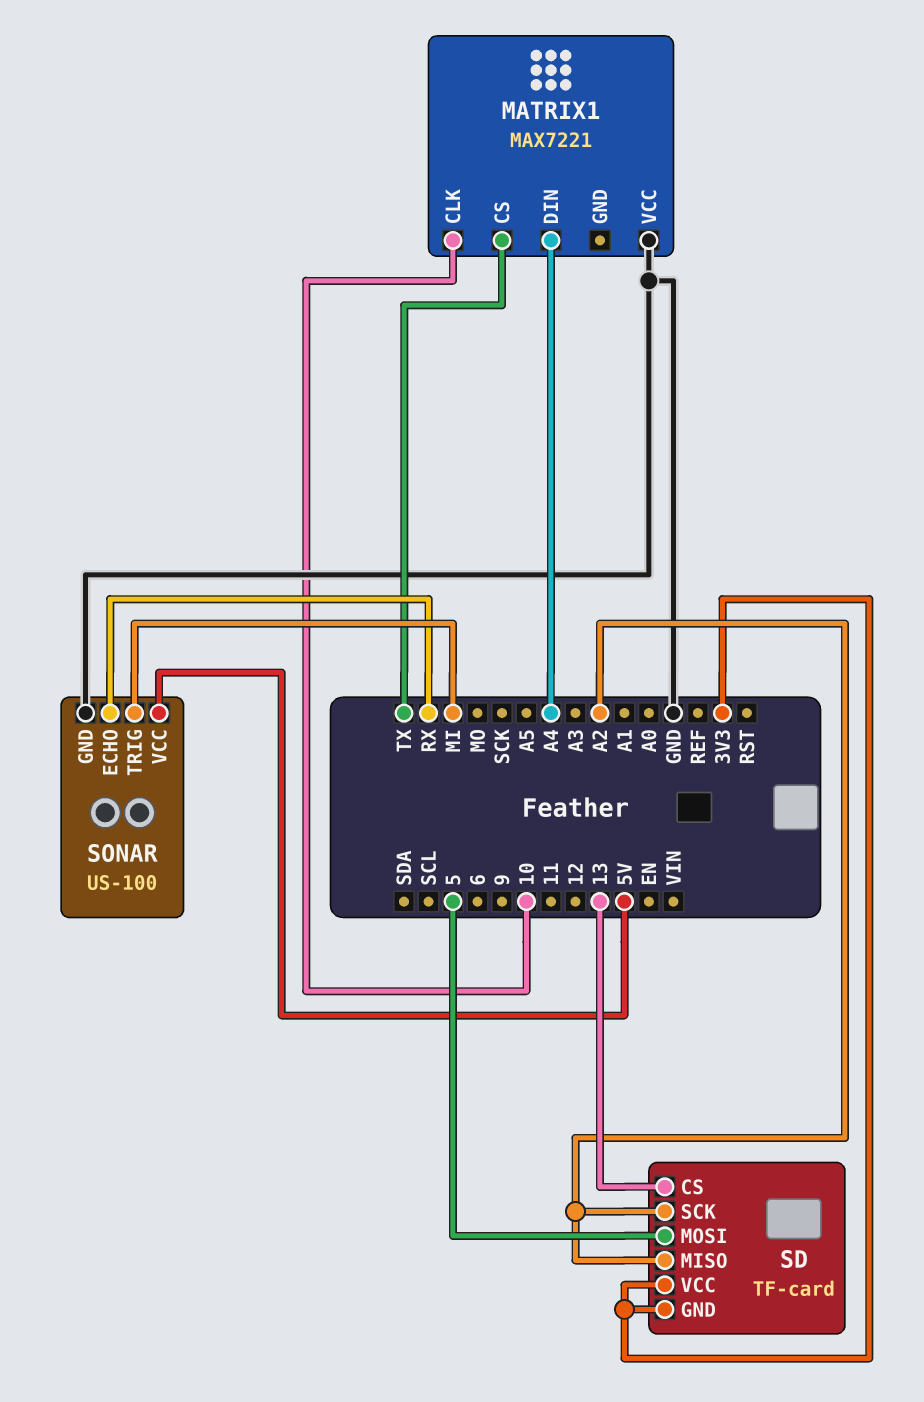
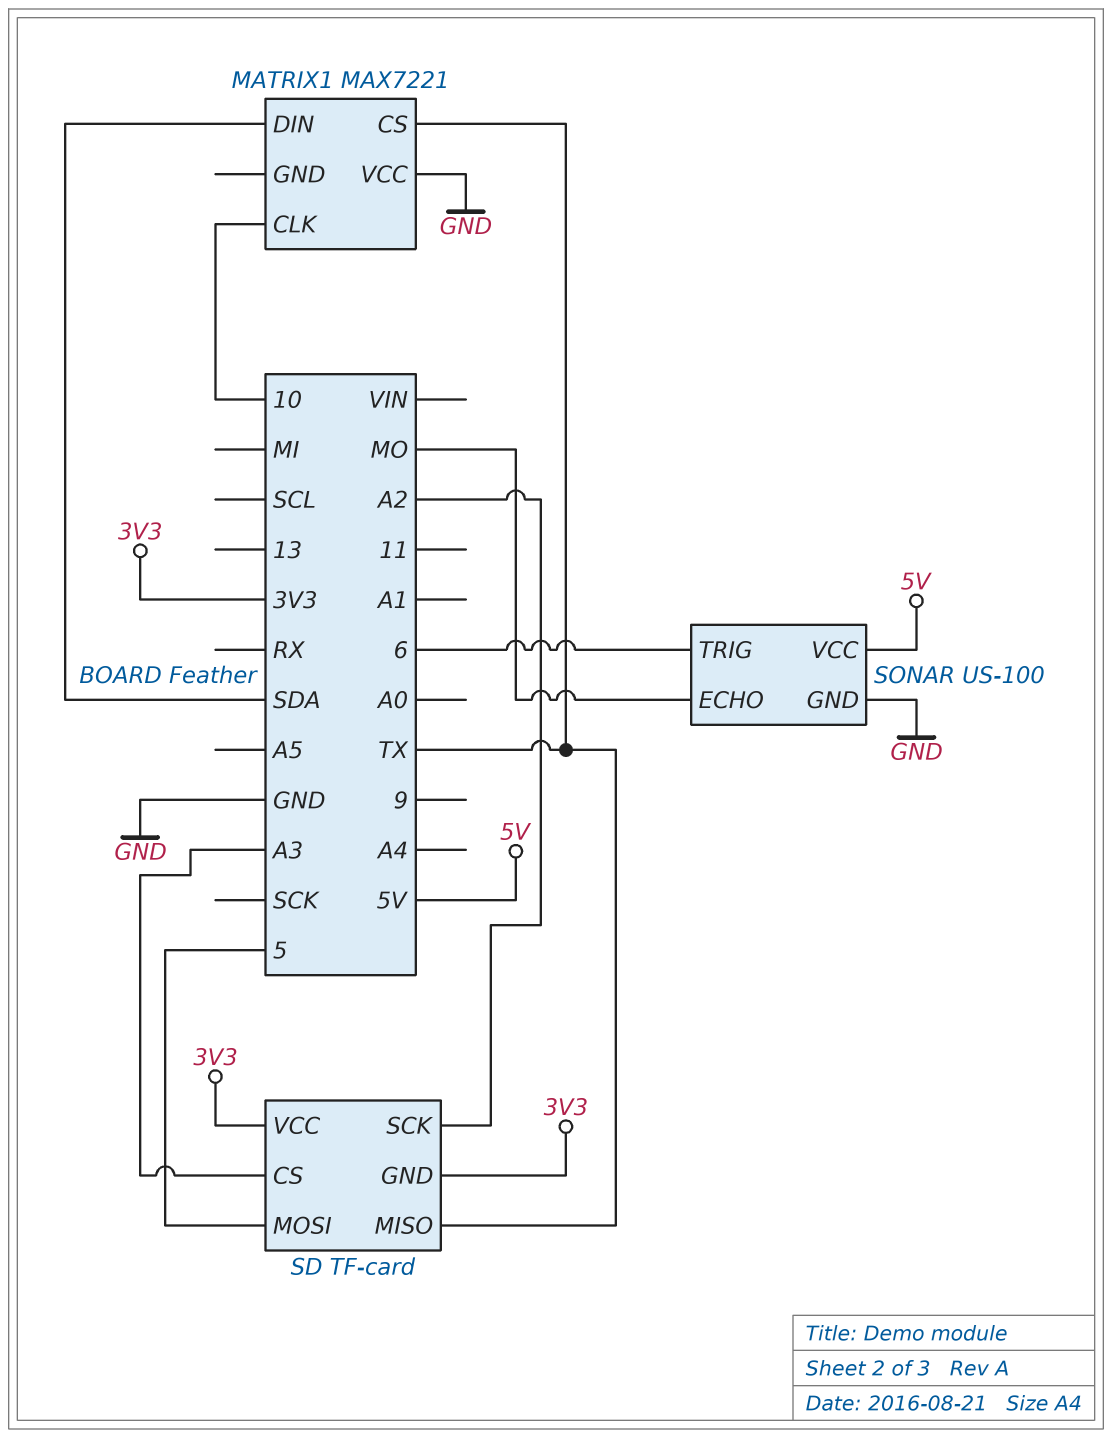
MATRIX1 pin DIN: A4 -> SDA
SD pin CS: 13 -> A3
SD pin MISO: A2 -> TX
SONAR pin ECHO: RX -> MO
SONAR pin TRIG: MI -> 6

